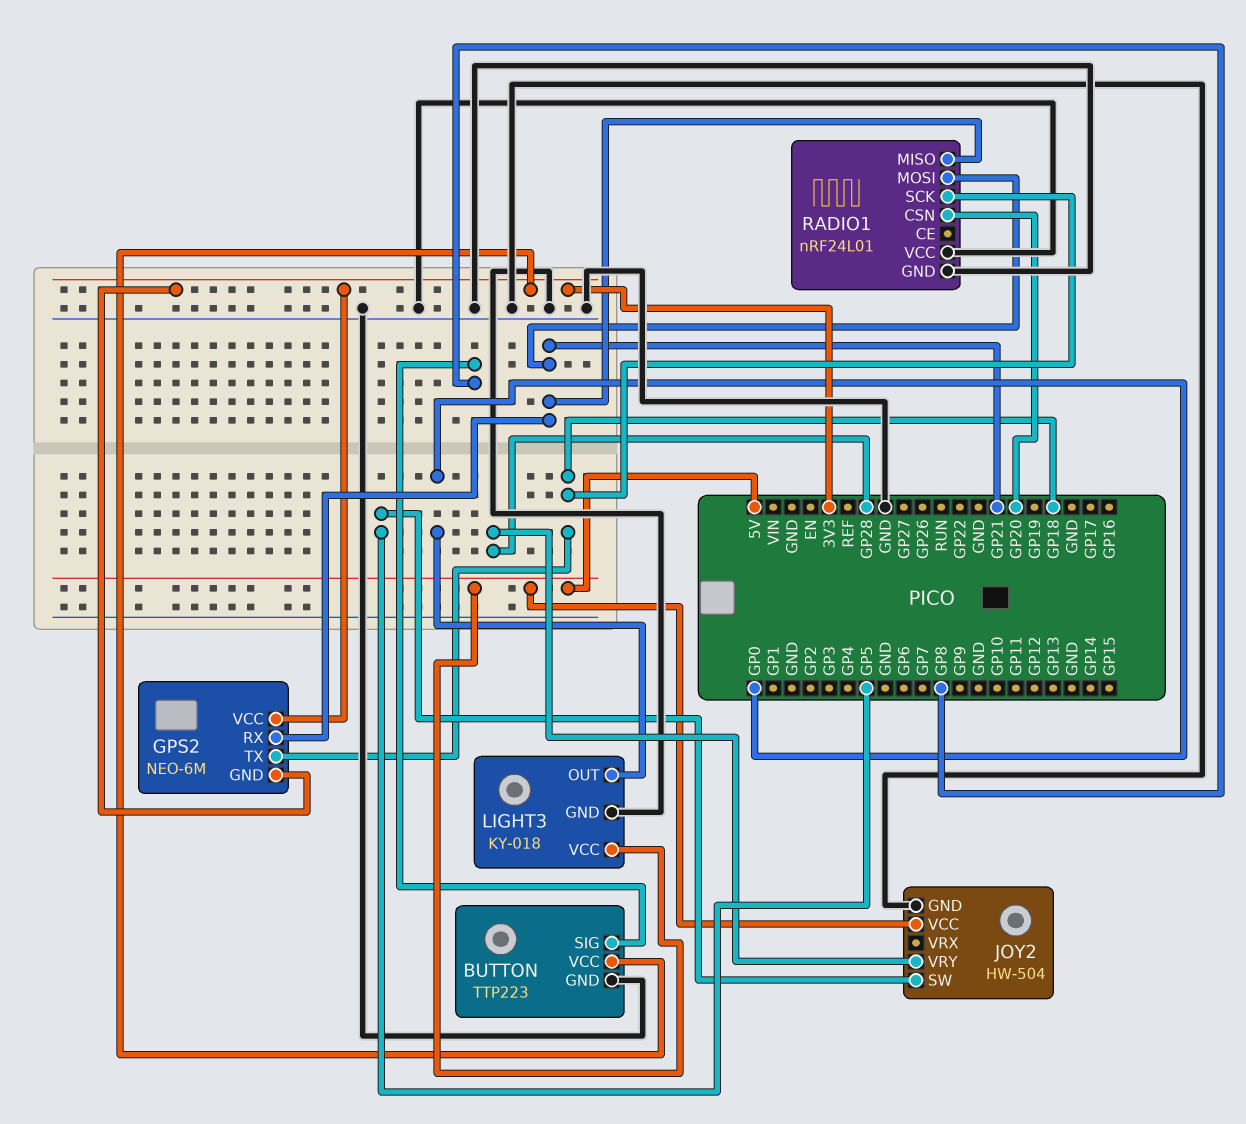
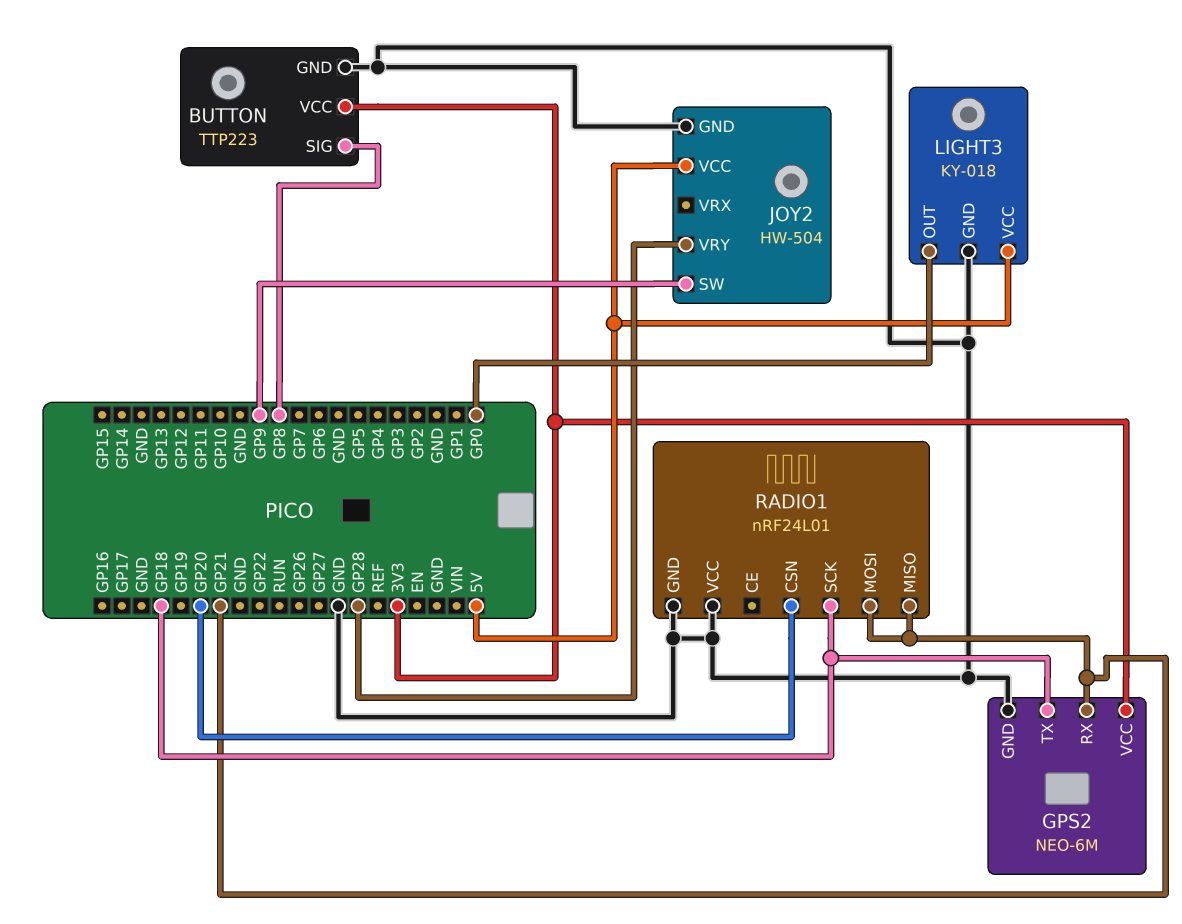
GPS2 pin GND: 3V3 -> GND
JOY2 pin SW: GP5 -> GP9

